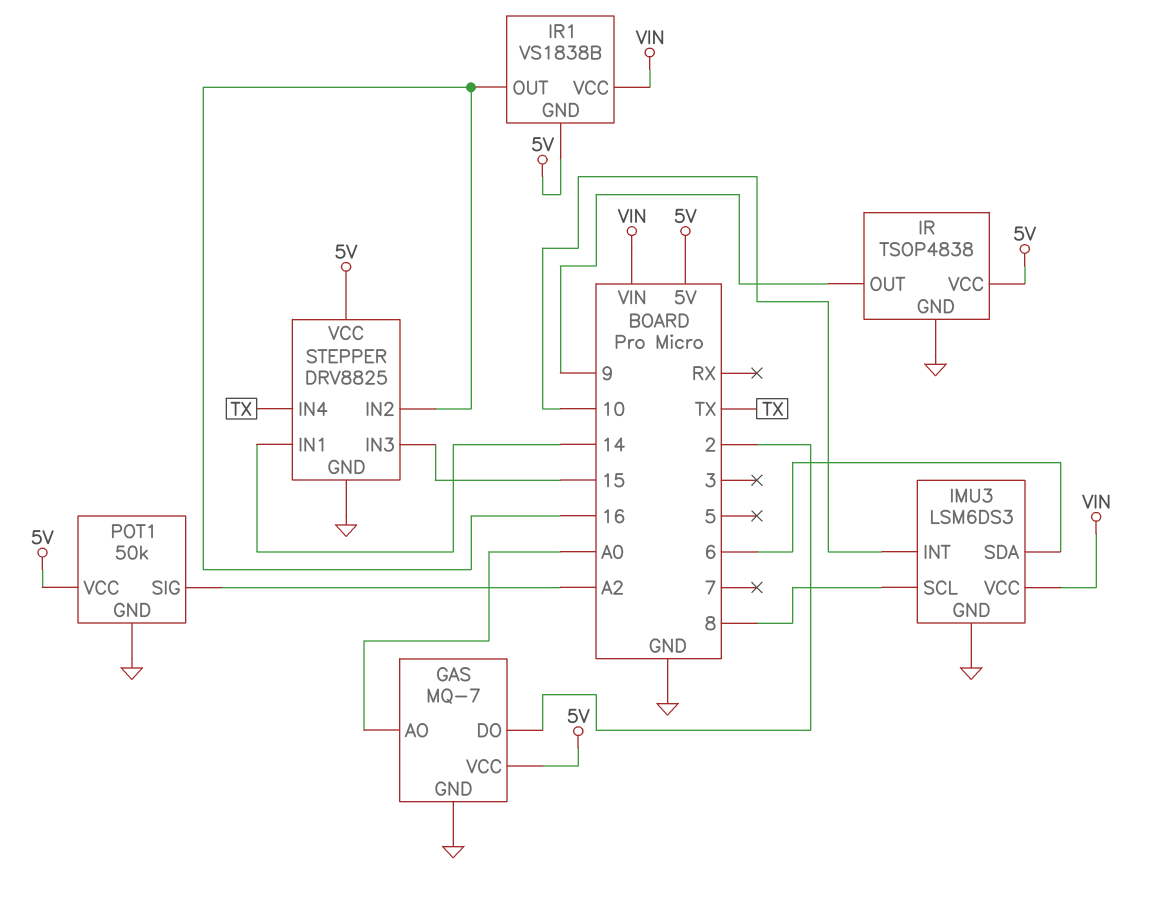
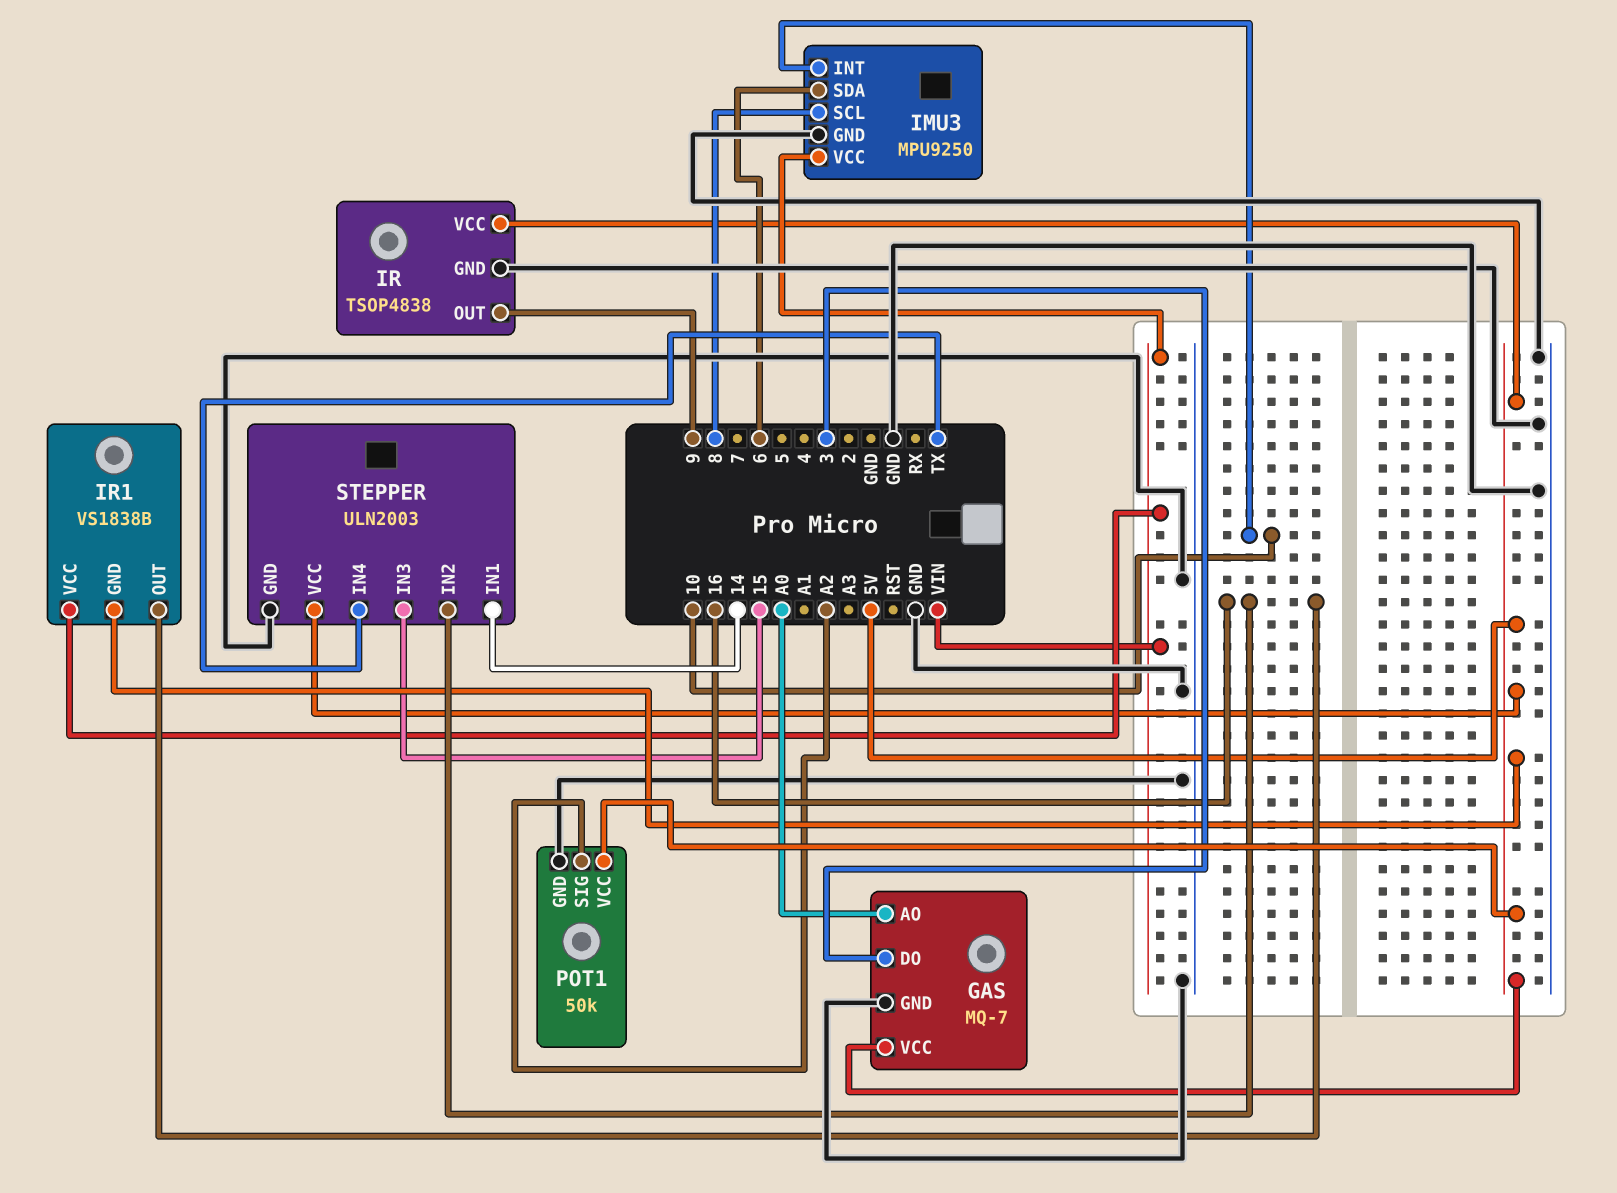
GAS pin DO: 2 -> 3
IMU3: LSM6DS3 -> MPU9250
STEPPER: DRV8825 -> ULN2003

